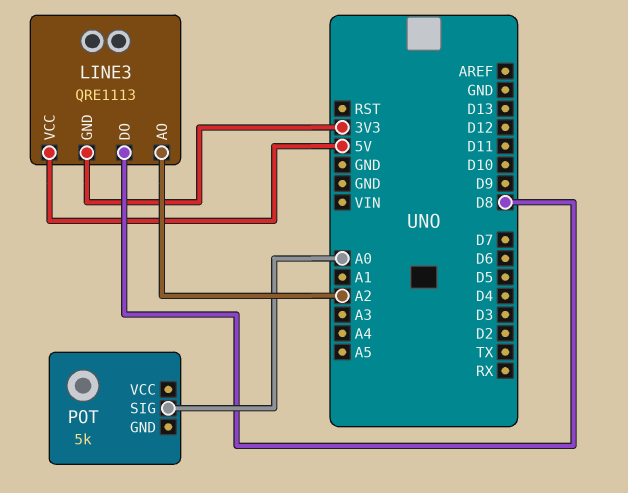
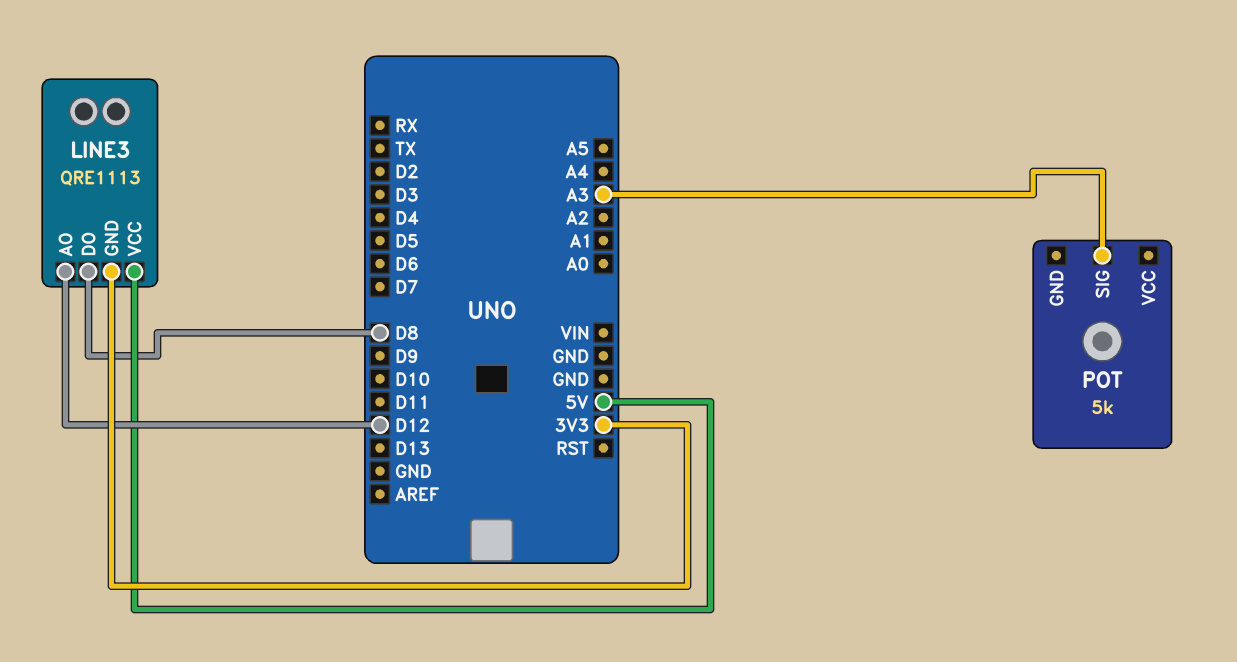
LINE3 pin AO: A2 -> D12
POT pin SIG: A0 -> A3

